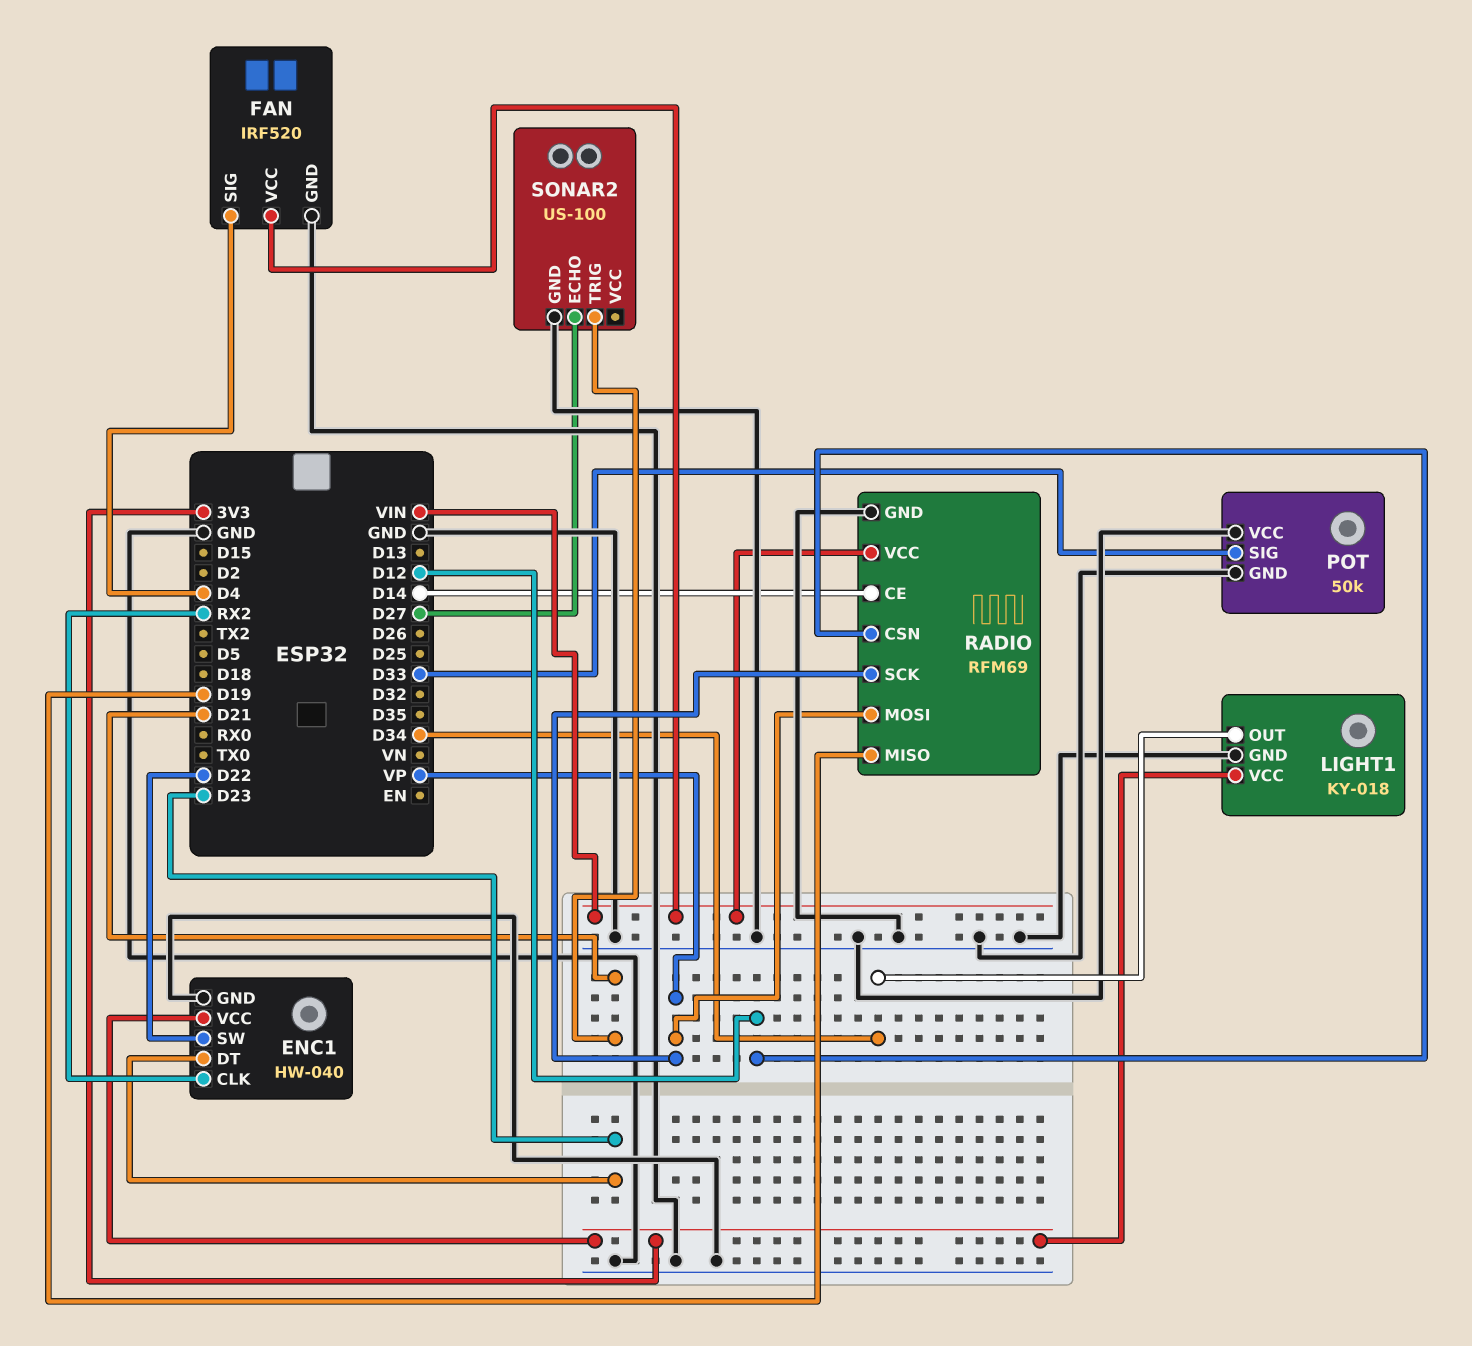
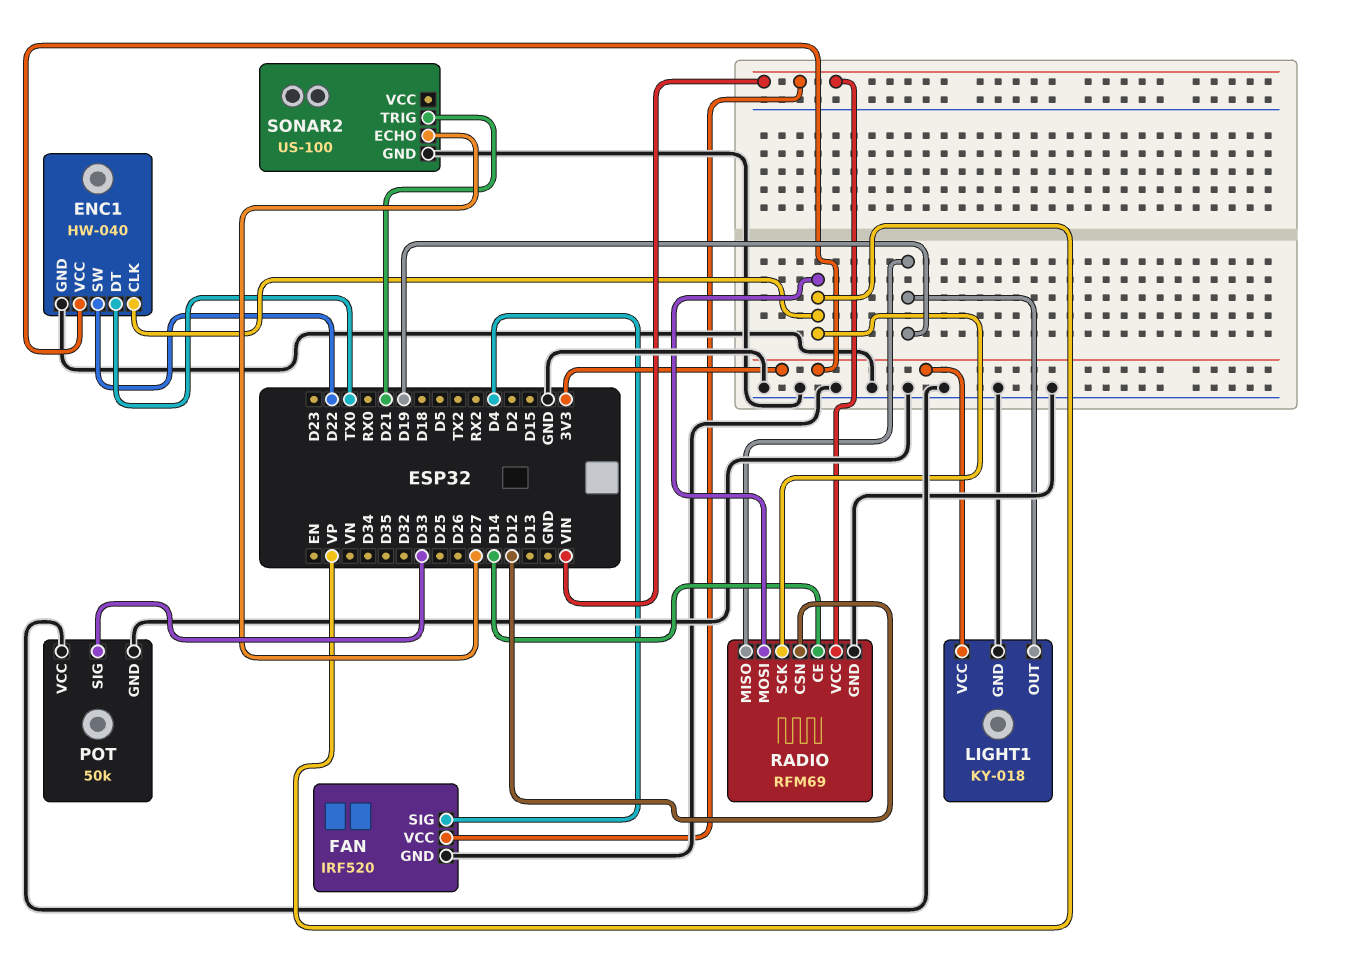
ENC1 pin CLK: RX2 -> VP
ENC1 pin DT: D23 -> TX0
LIGHT1 pin OUT: D34 -> D19

